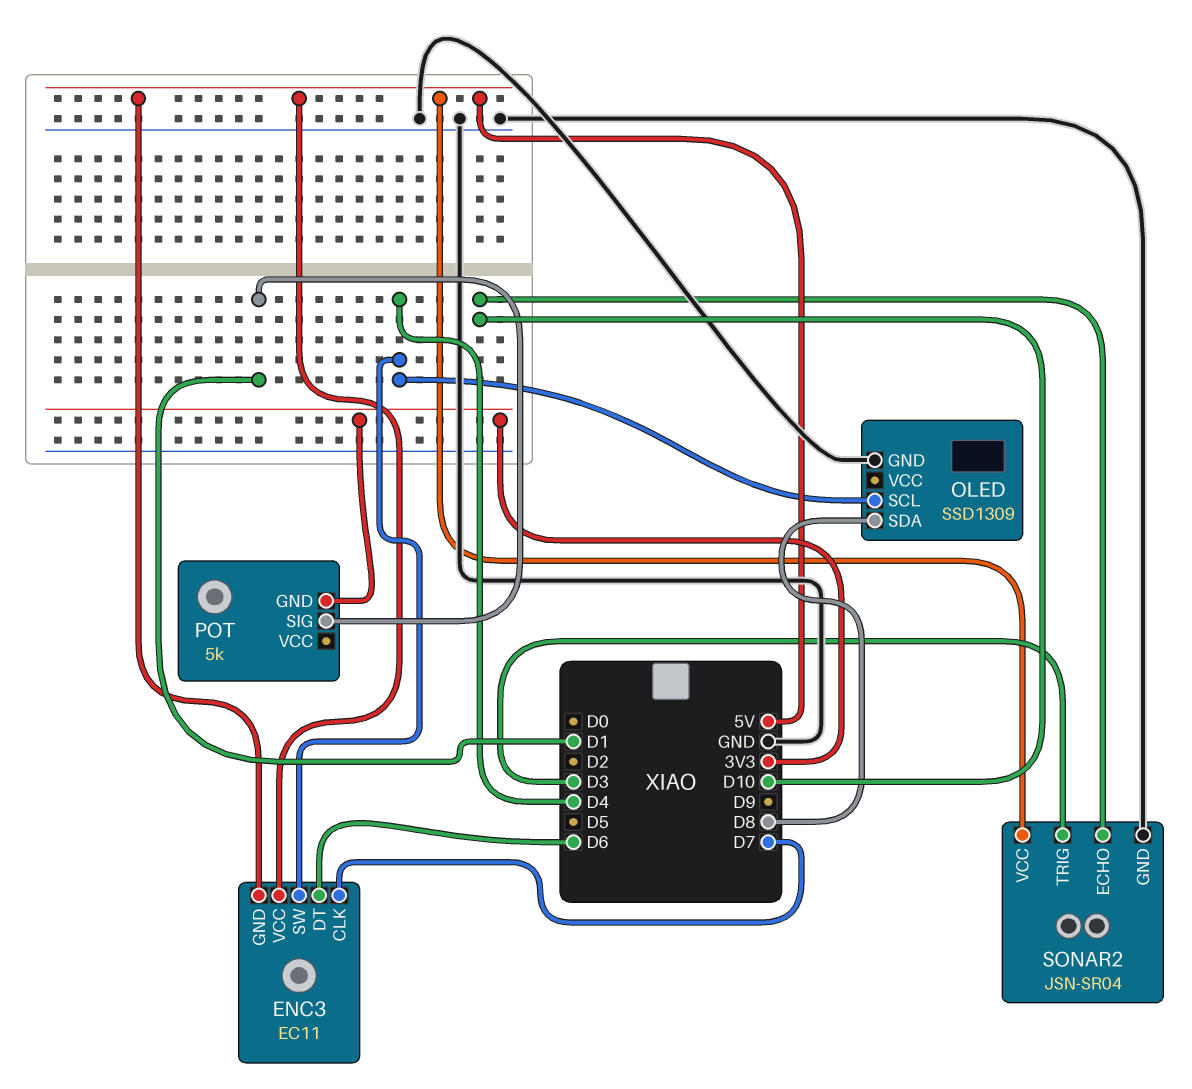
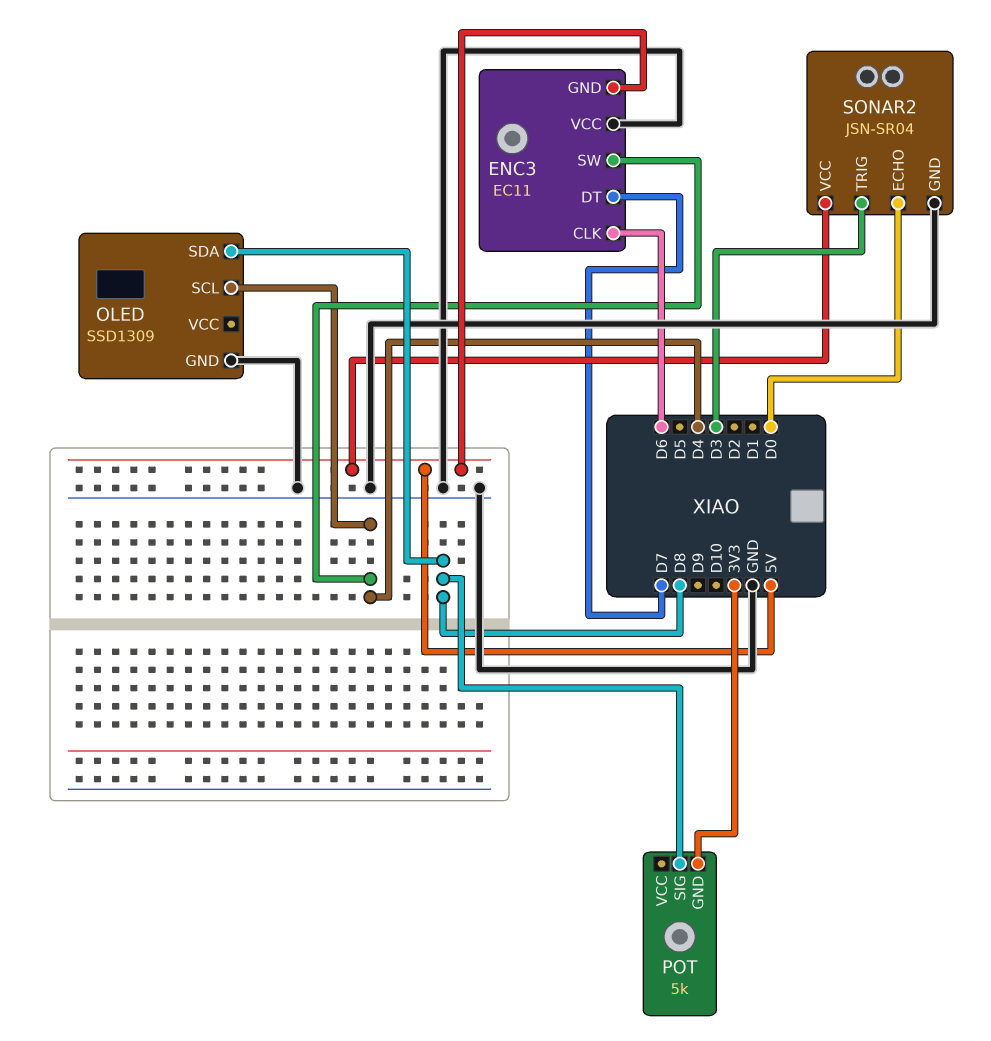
ENC3 pin CLK: D7 -> D6
ENC3 pin DT: D6 -> D7
ENC3 pin VCC: 5V -> GND
POT pin SIG: D1 -> D8
SONAR2 pin ECHO: D10 -> D0

